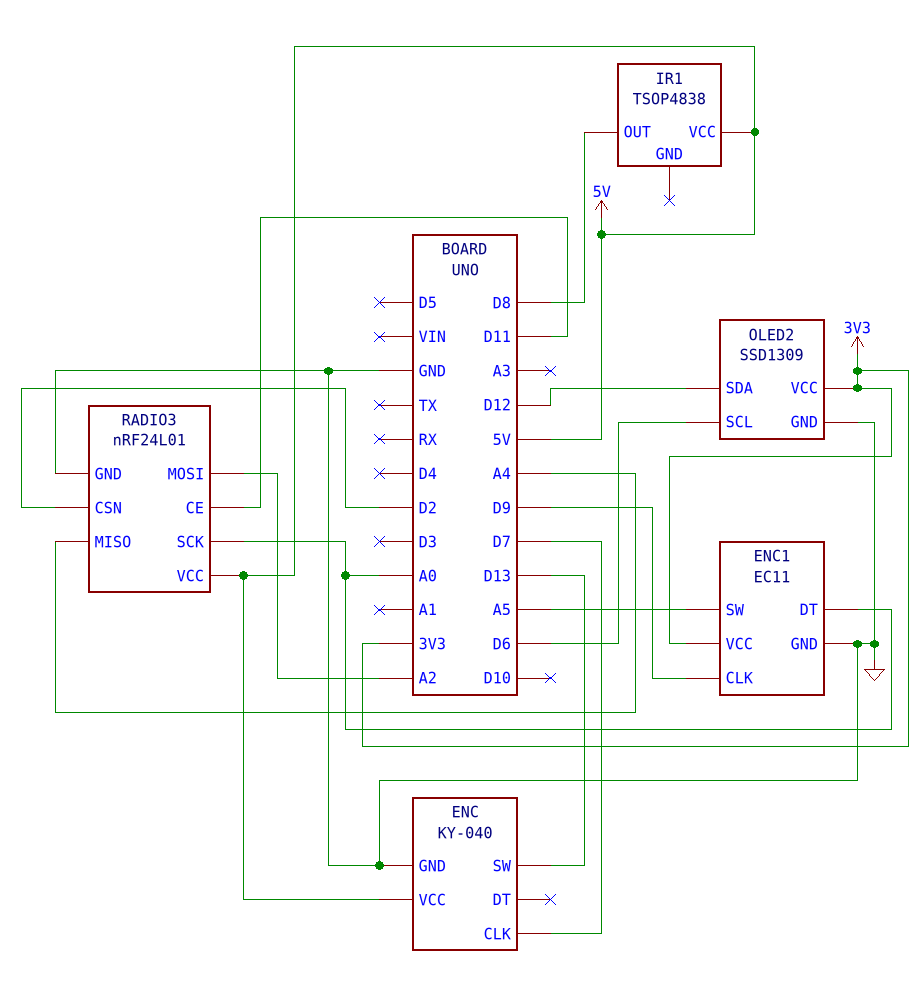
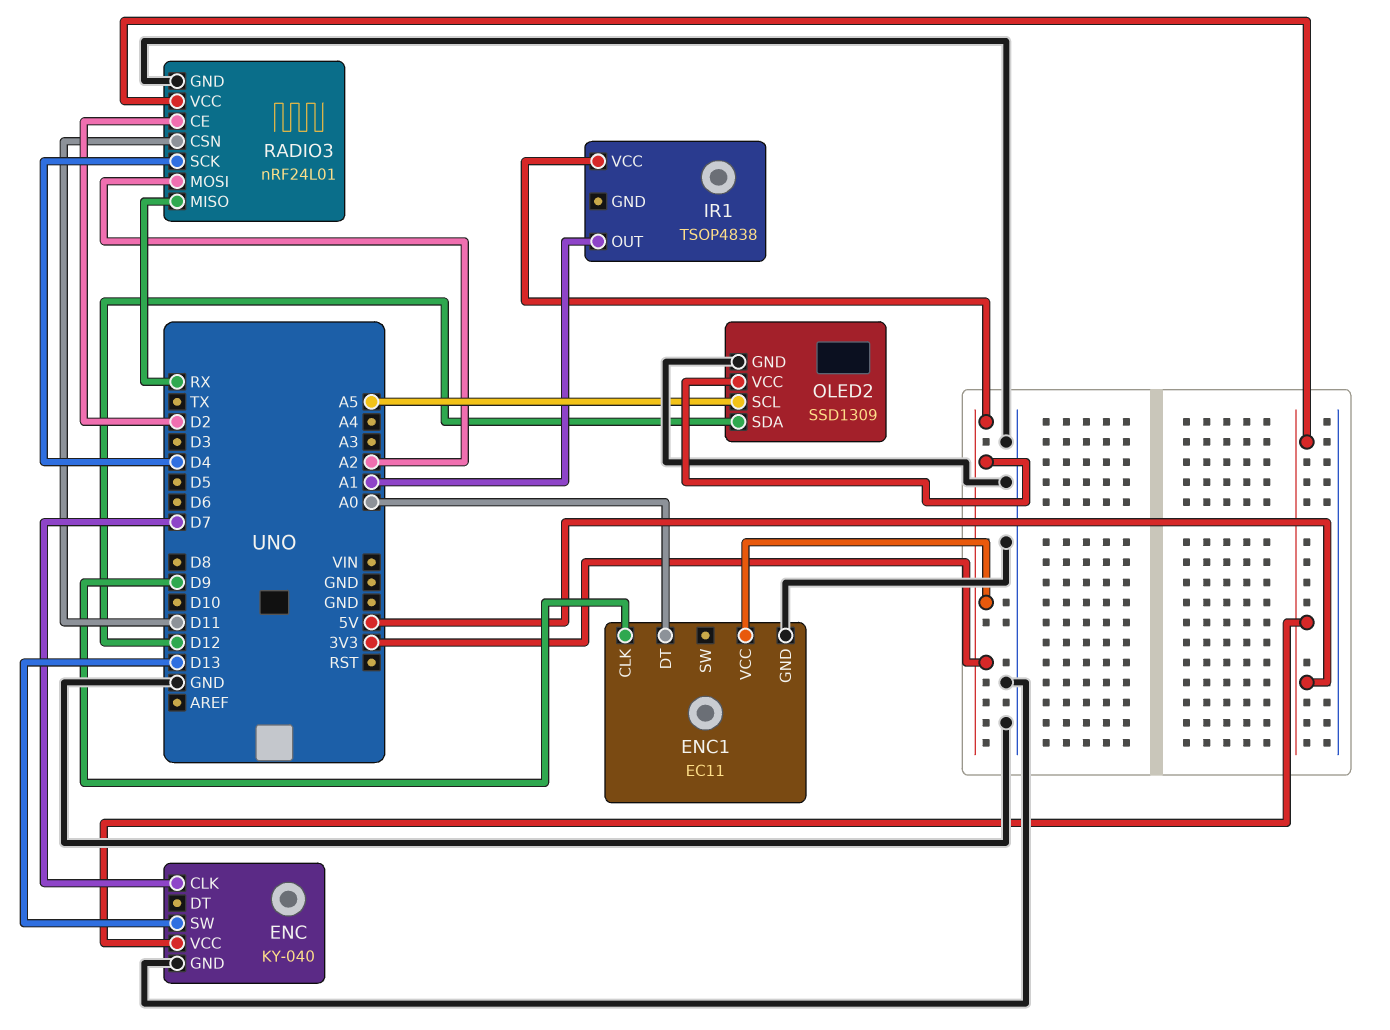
ENC1 pin SW: A5 -> none
IR1 pin OUT: D8 -> A1
IR1 pin VCC: 5V -> 3V3
OLED2 pin SCL: D6 -> A5
RADIO3 pin CE: D11 -> D2
RADIO3 pin CSN: D2 -> D11
RADIO3 pin MISO: A4 -> RX
RADIO3 pin SCK: A0 -> D4

